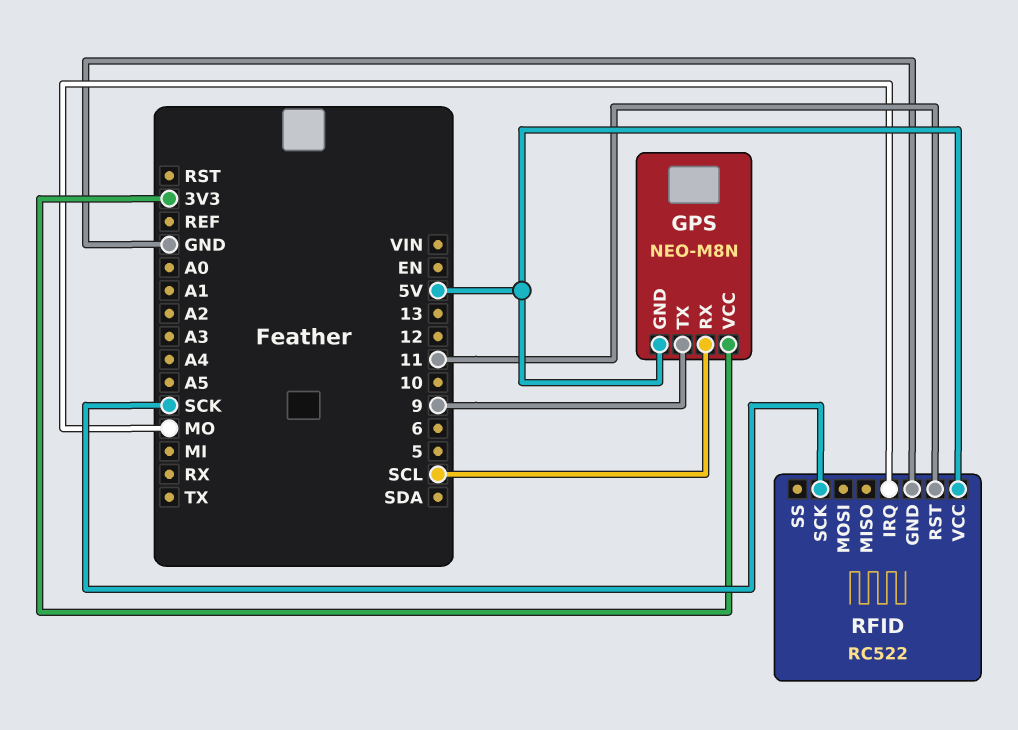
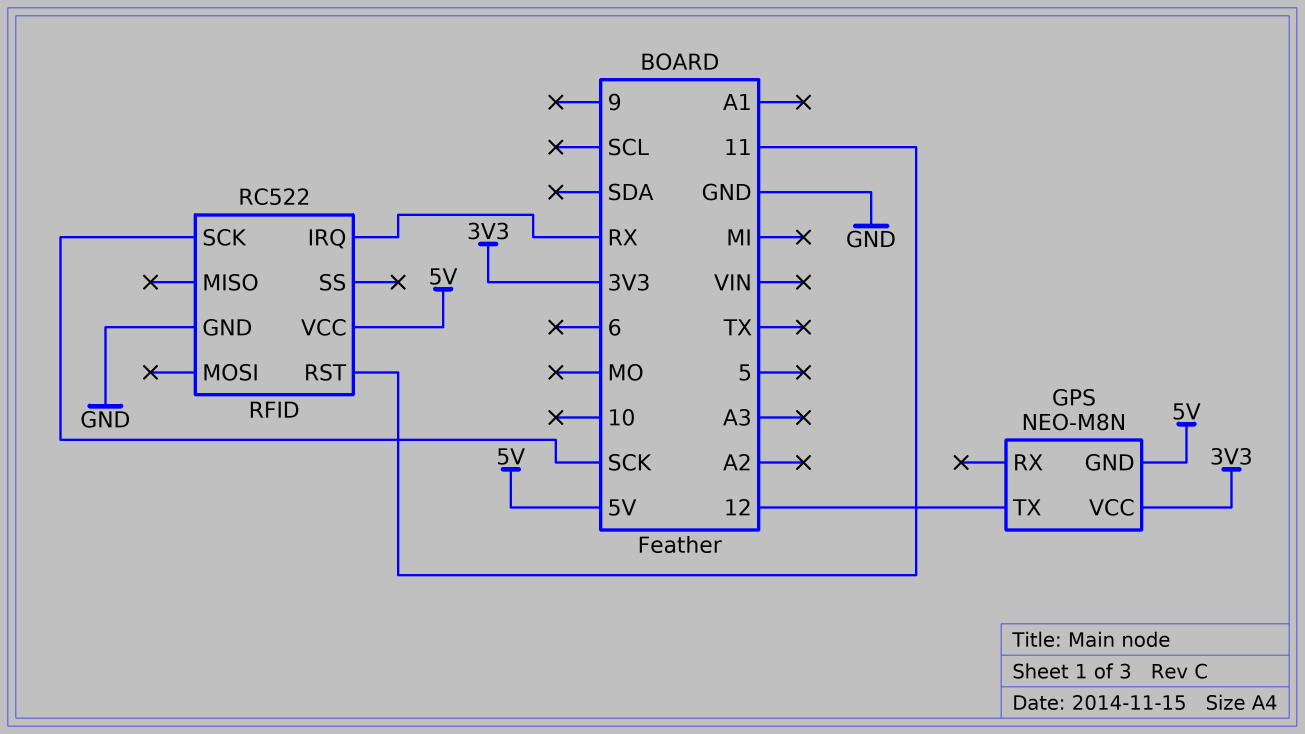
GPS pin RX: SCL -> none
GPS pin TX: 9 -> 12
RFID pin IRQ: MO -> RX

